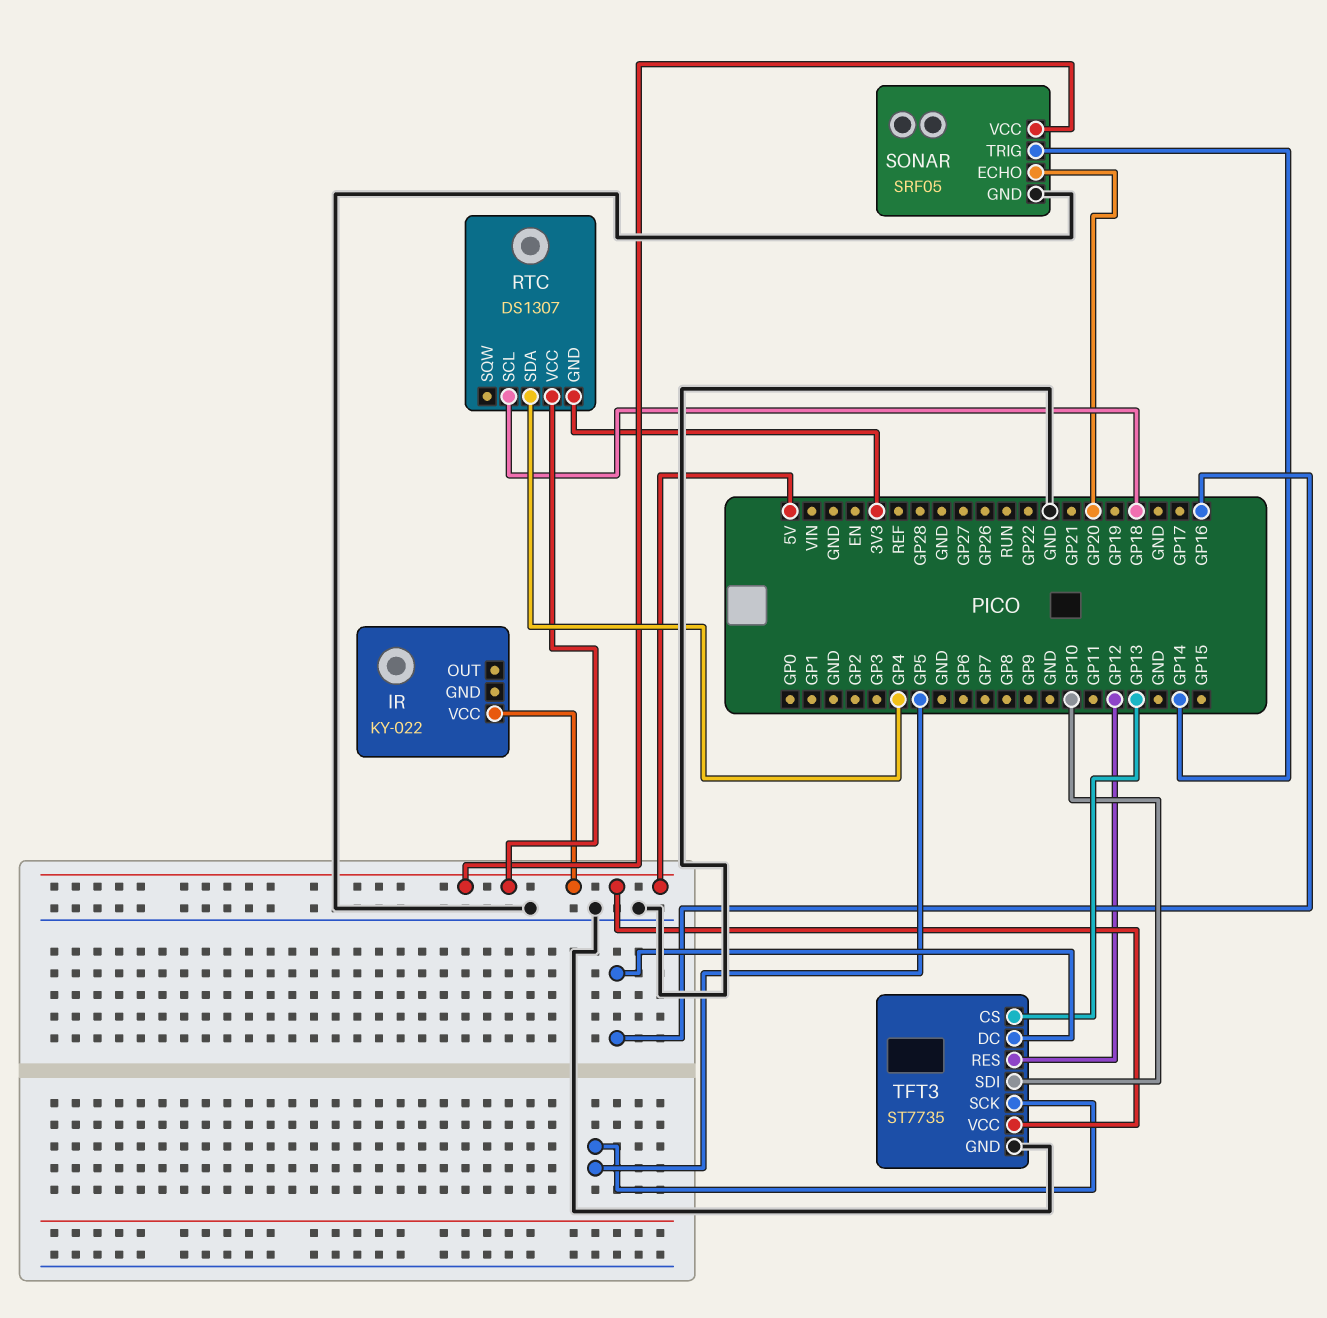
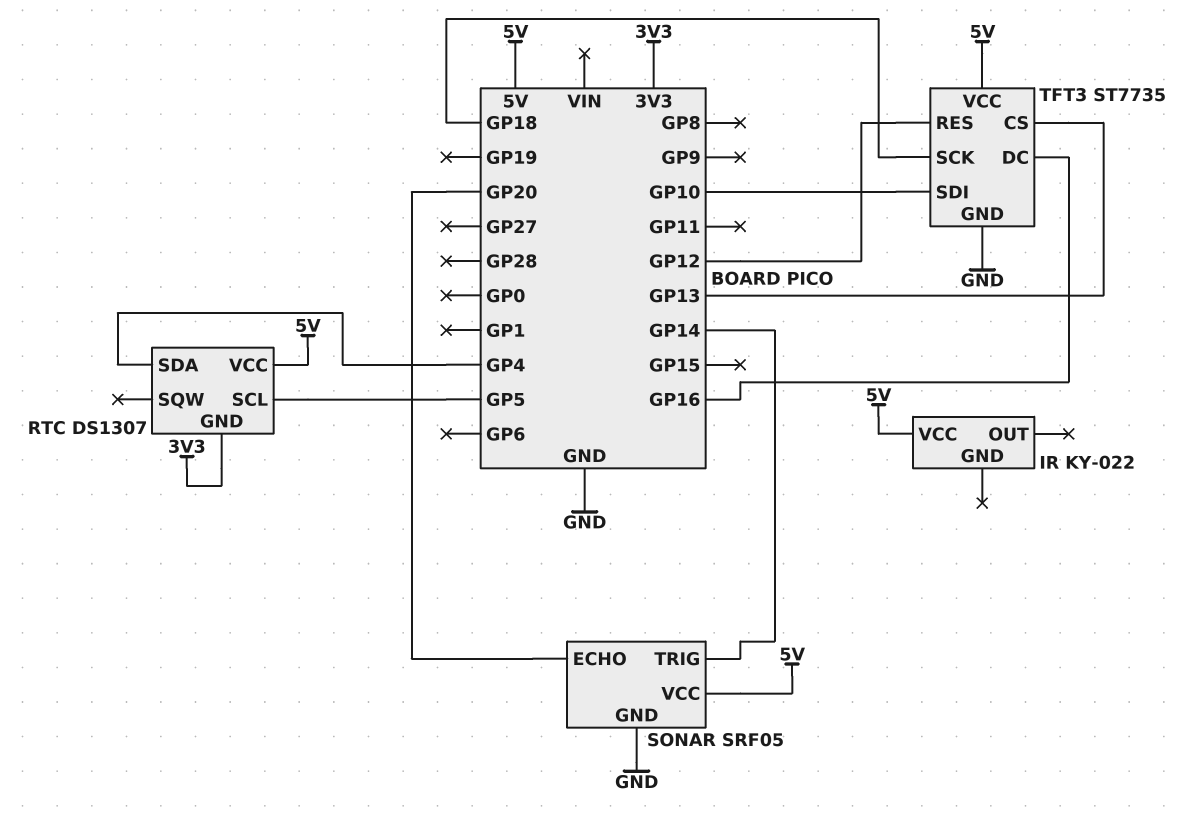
RTC pin SCL: GP18 -> GP5
TFT3 pin SCK: GP5 -> GP18

